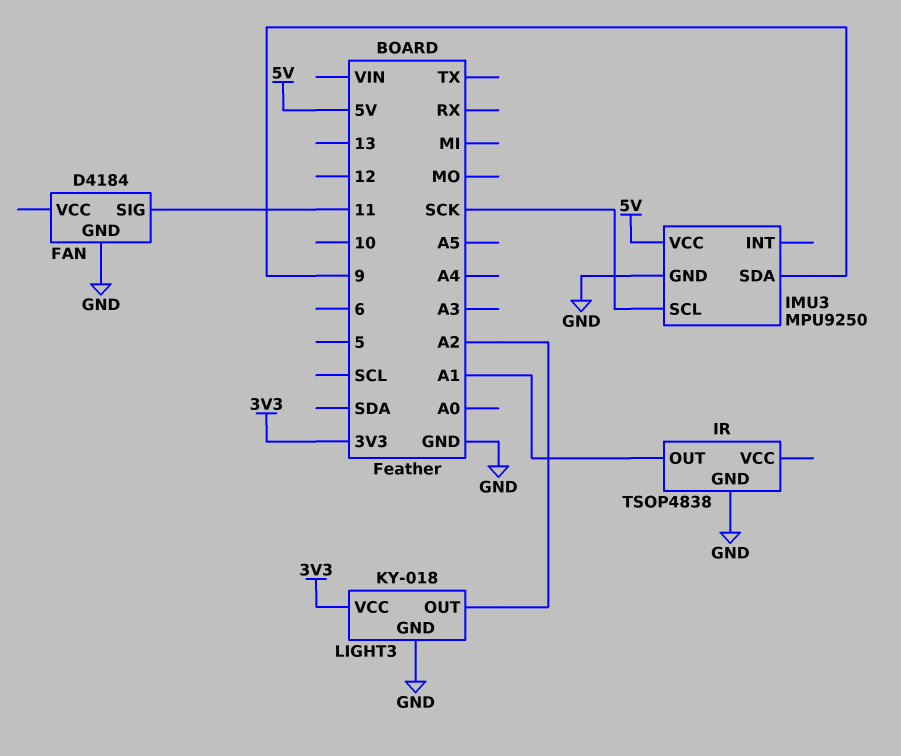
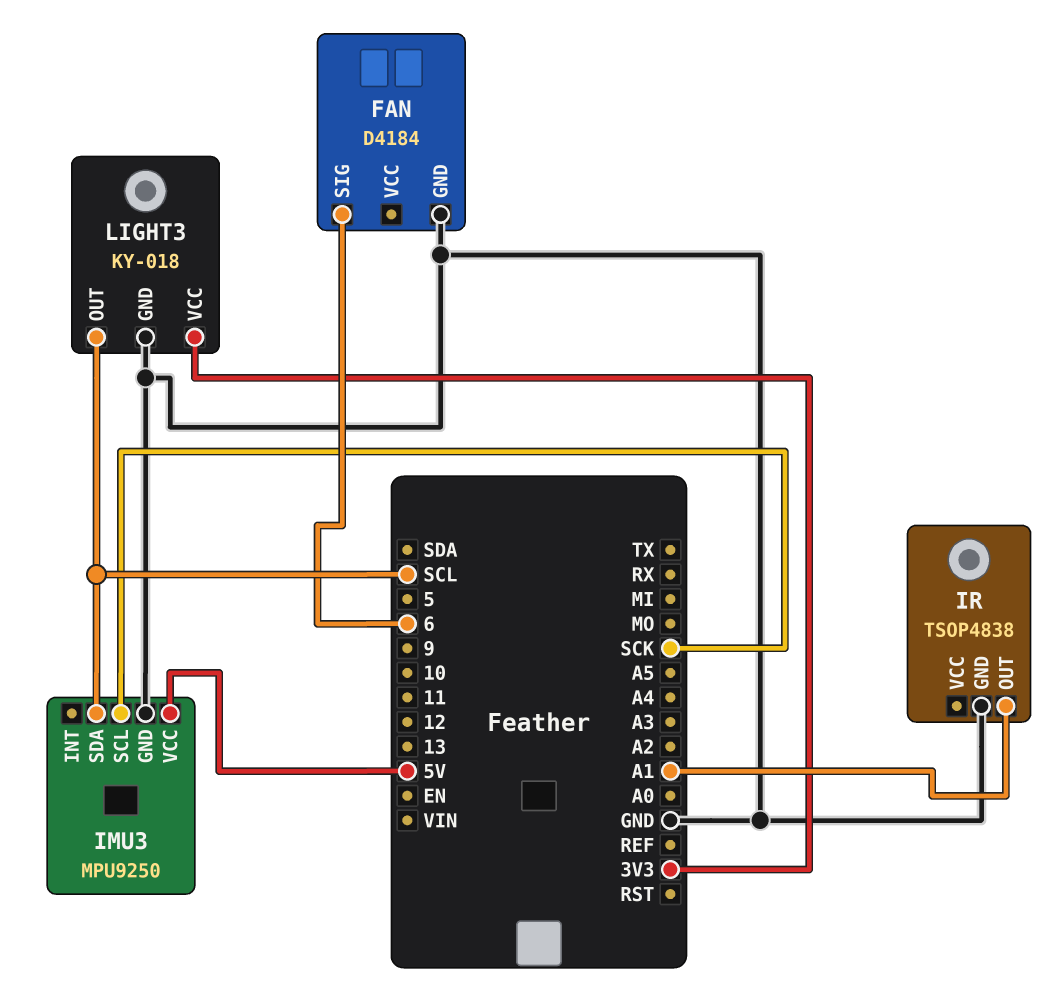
FAN pin SIG: 11 -> 6
IMU3 pin SDA: 9 -> SCL
LIGHT3 pin OUT: A2 -> SCL

